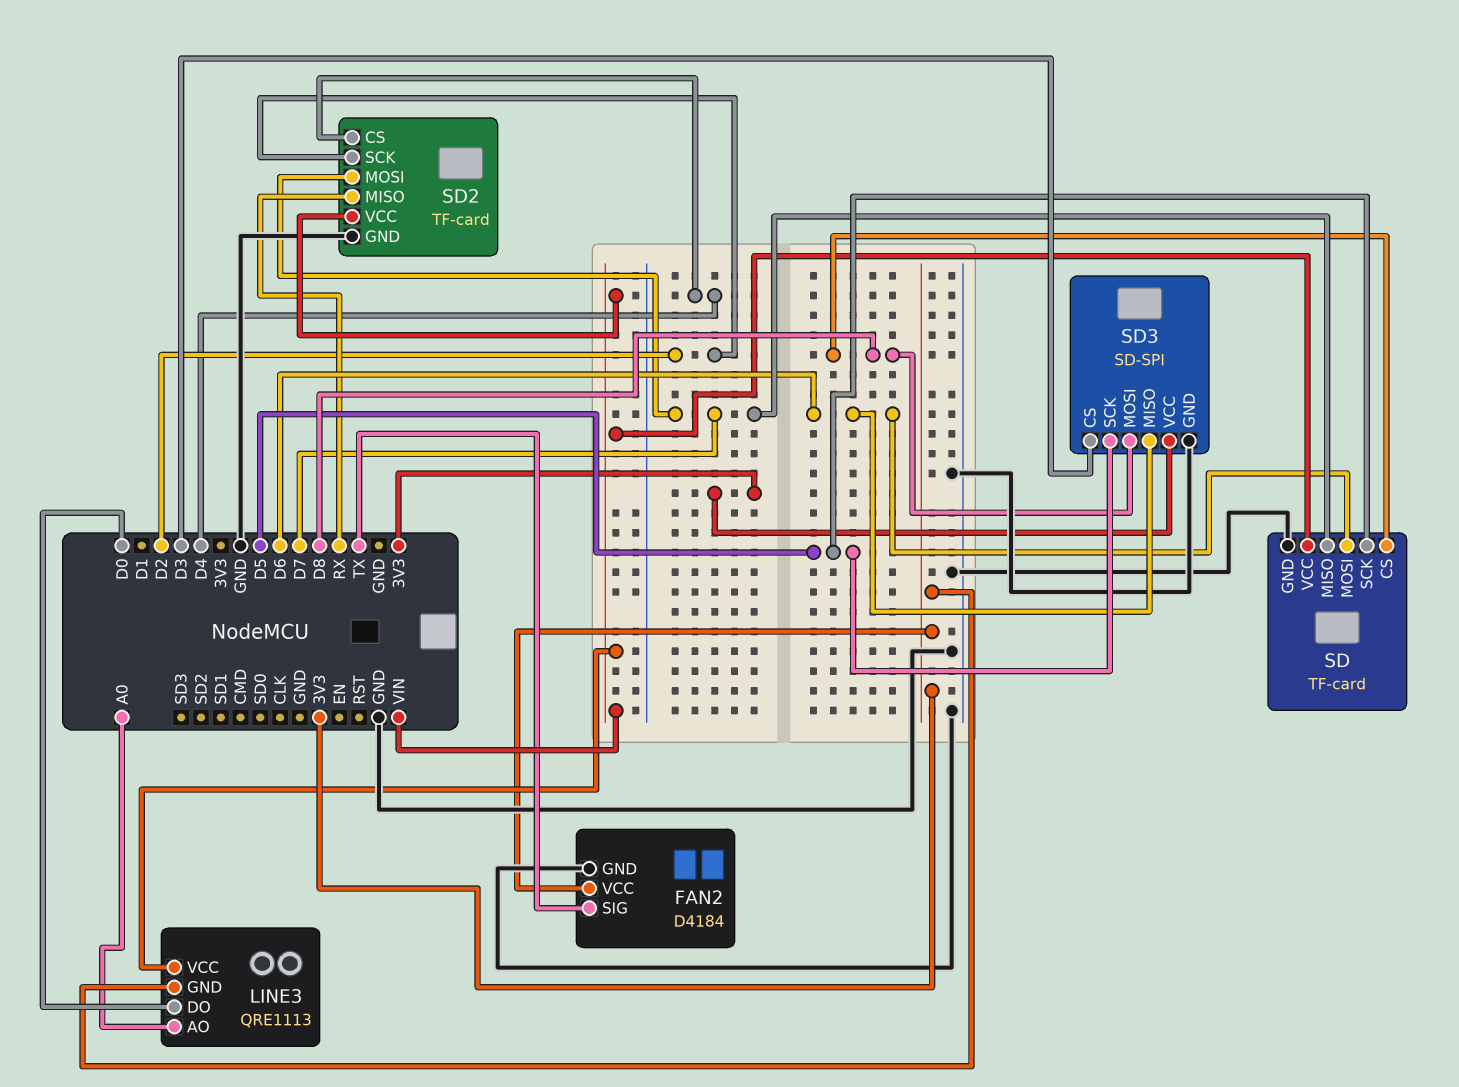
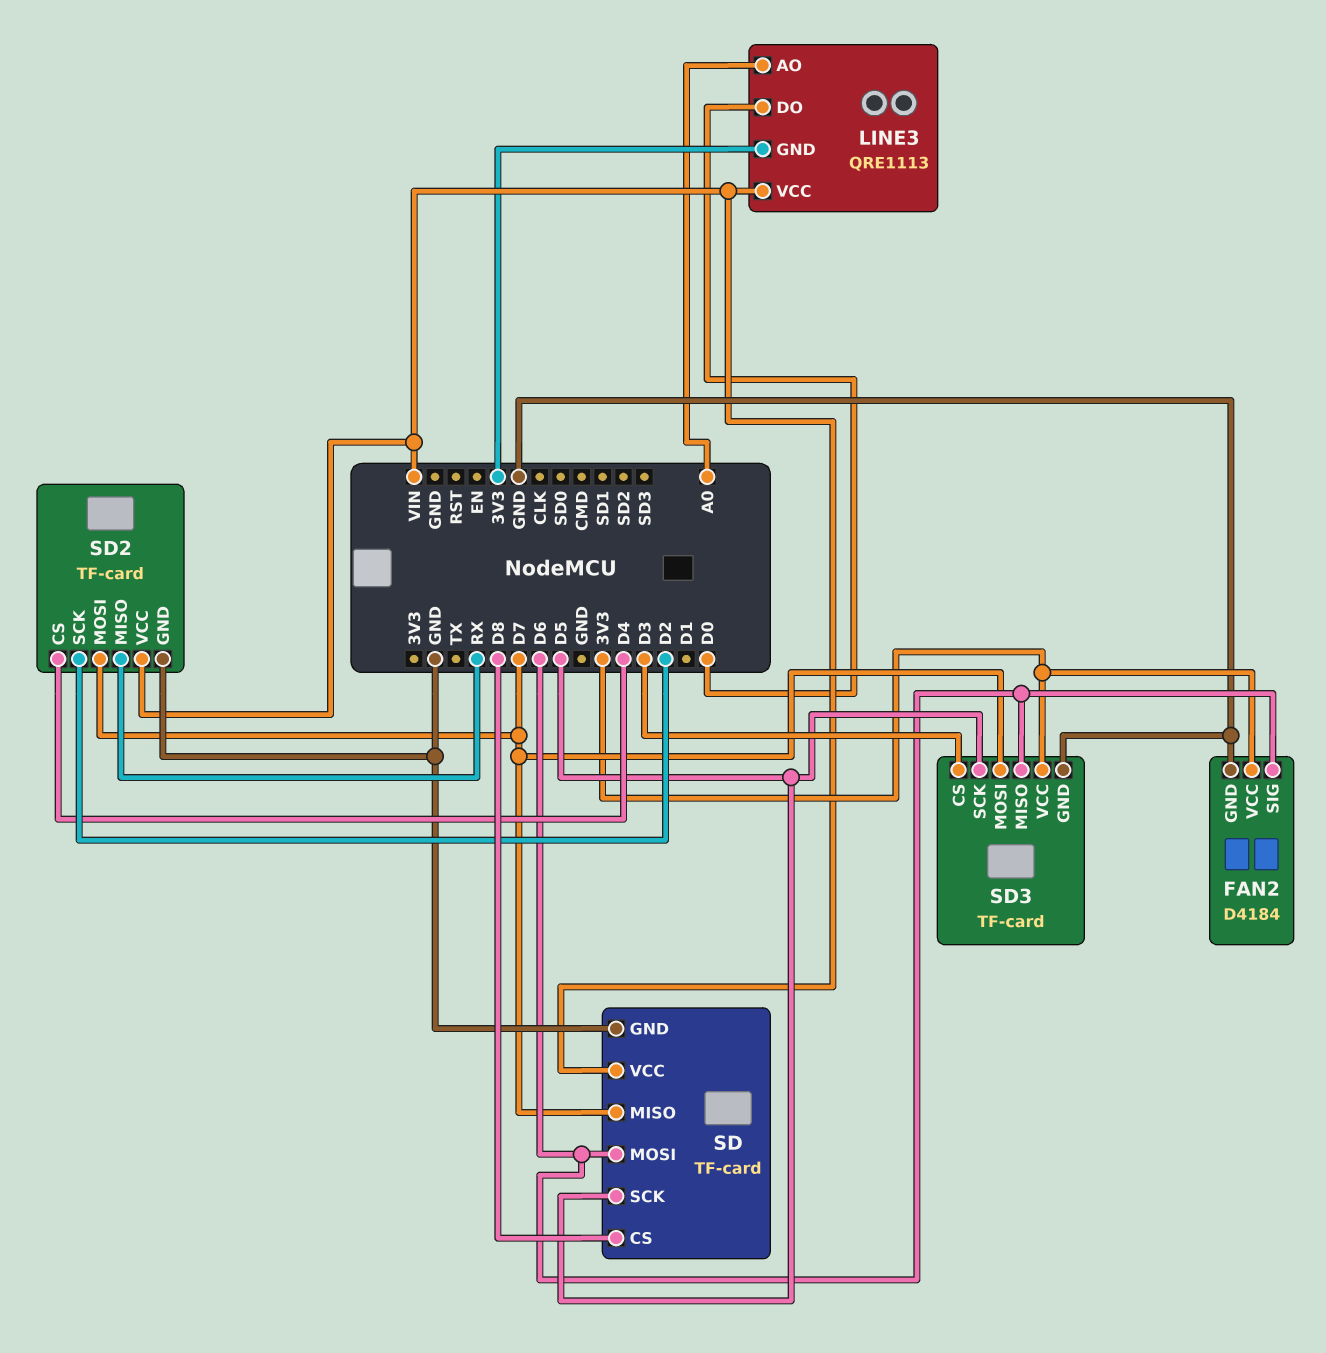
FAN2 pin SIG: TX -> D6
SD3: SD-SPI -> TF-card
SD3 pin MOSI: D8 -> D7

